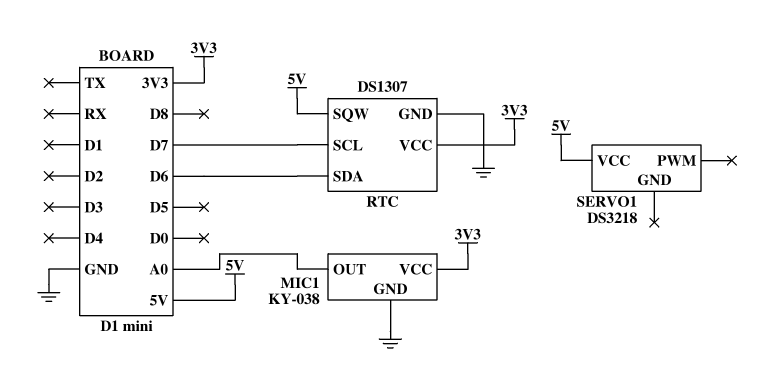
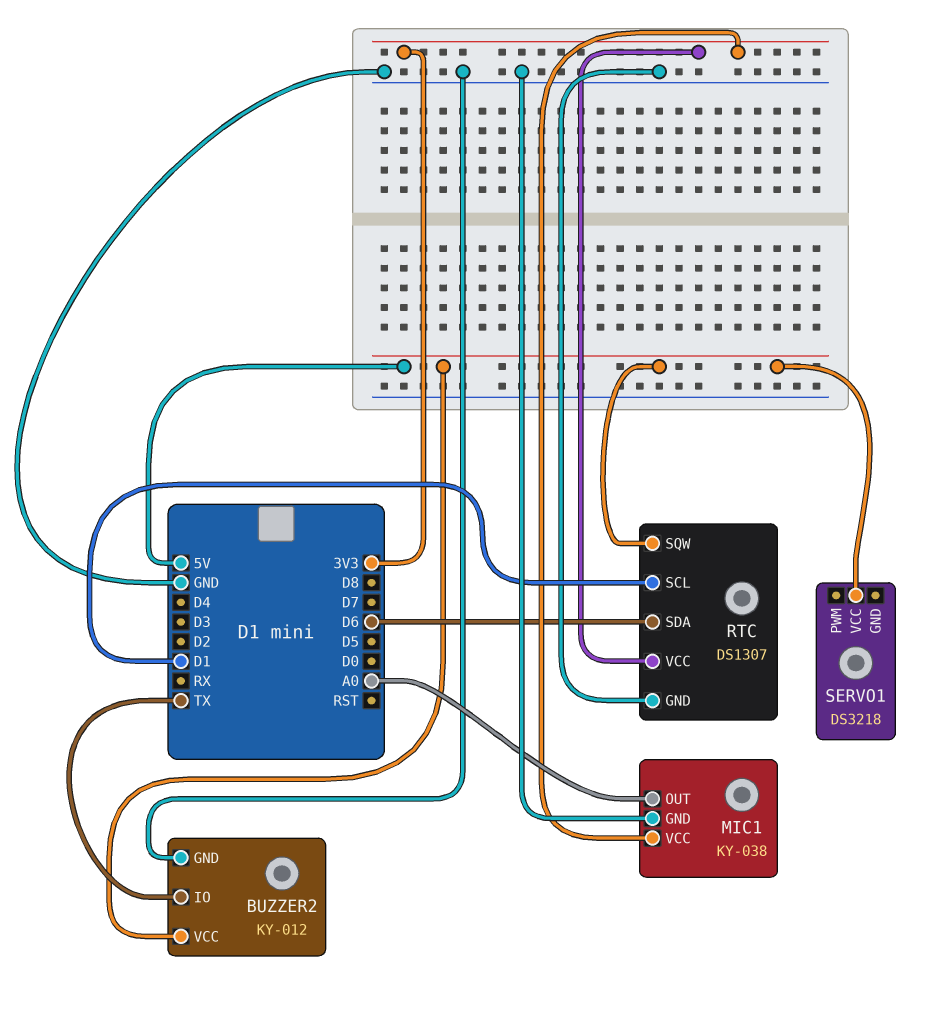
BUZZER2: none -> KY-012
BUZZER2 pin GND: none -> GND
BUZZER2 pin IO: none -> TX
BUZZER2 pin VCC: none -> 5V
RTC pin SCL: D7 -> D1

